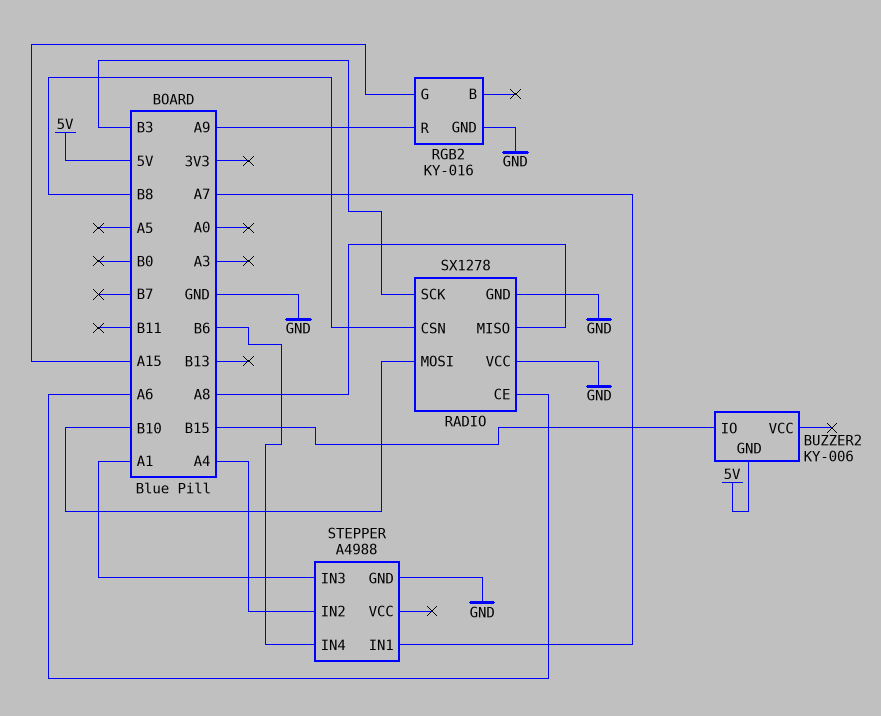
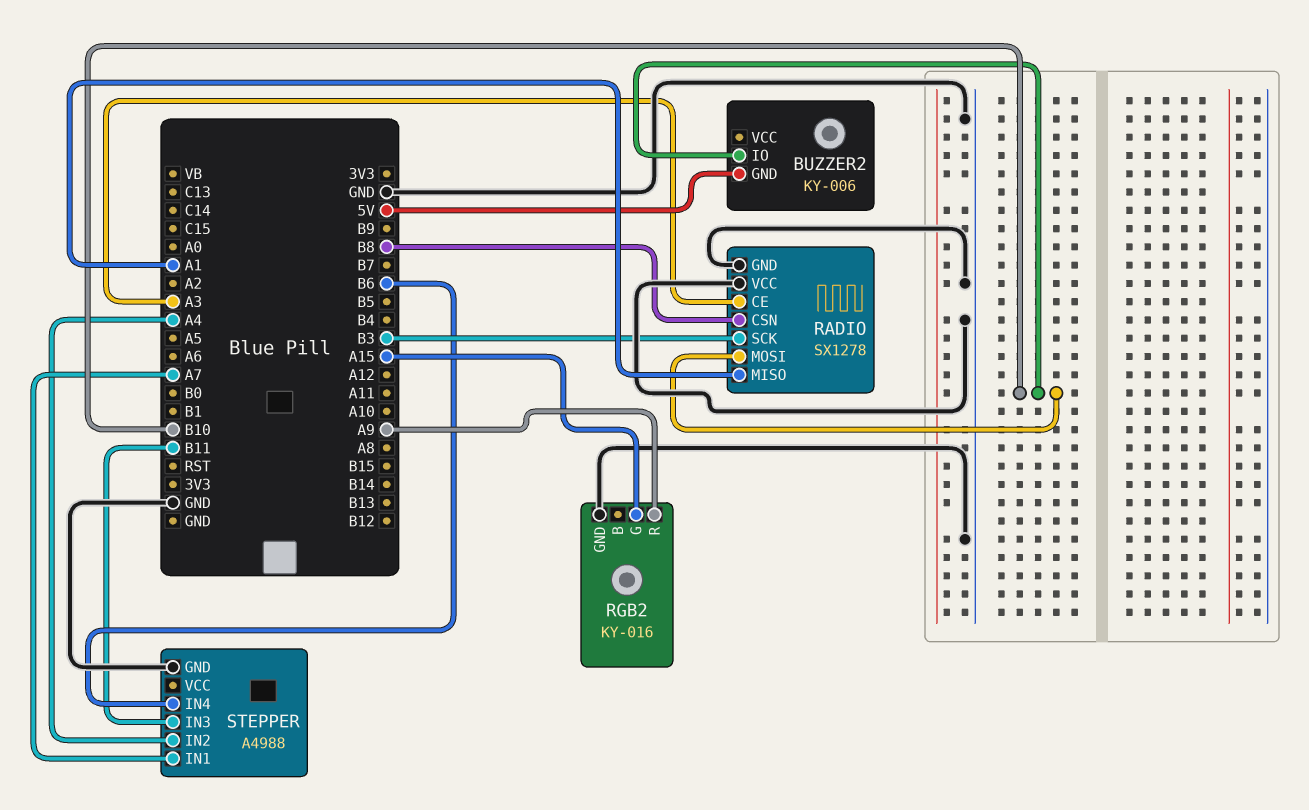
BUZZER2 pin IO: B15 -> B10
RADIO pin CE: A6 -> A3
RADIO pin MISO: A8 -> A1
STEPPER pin IN3: A1 -> B11

